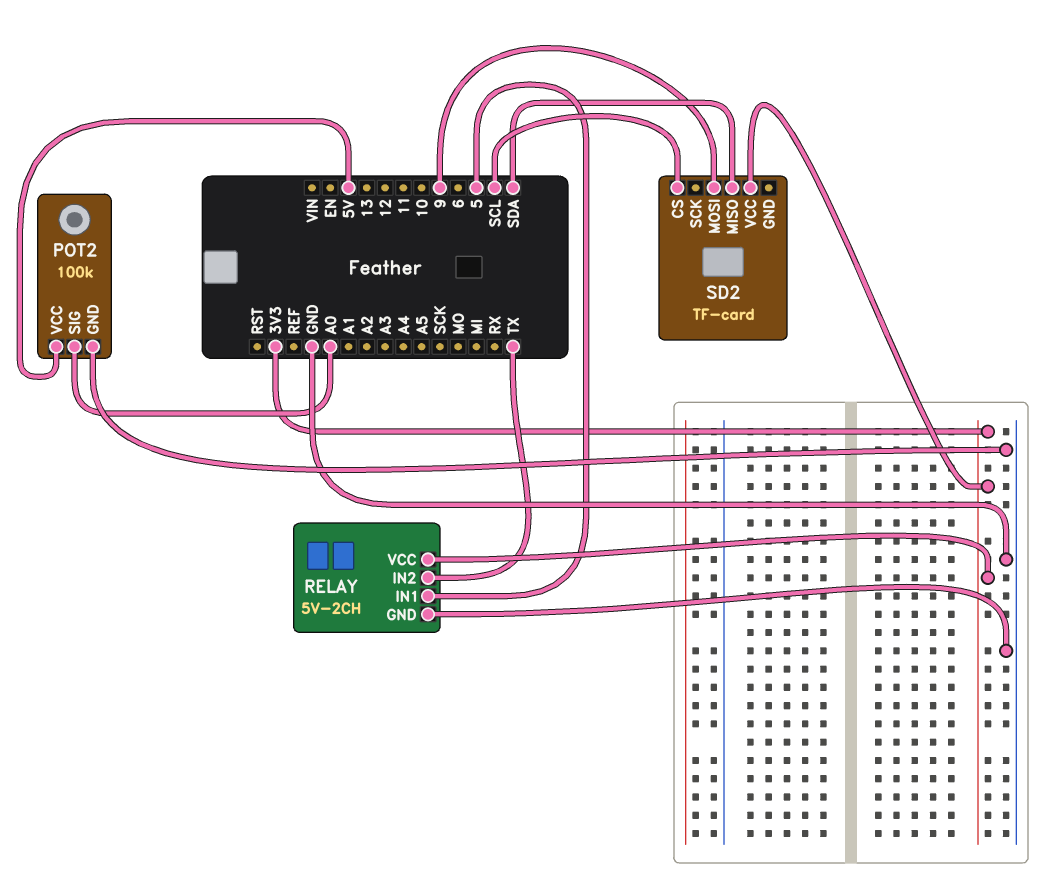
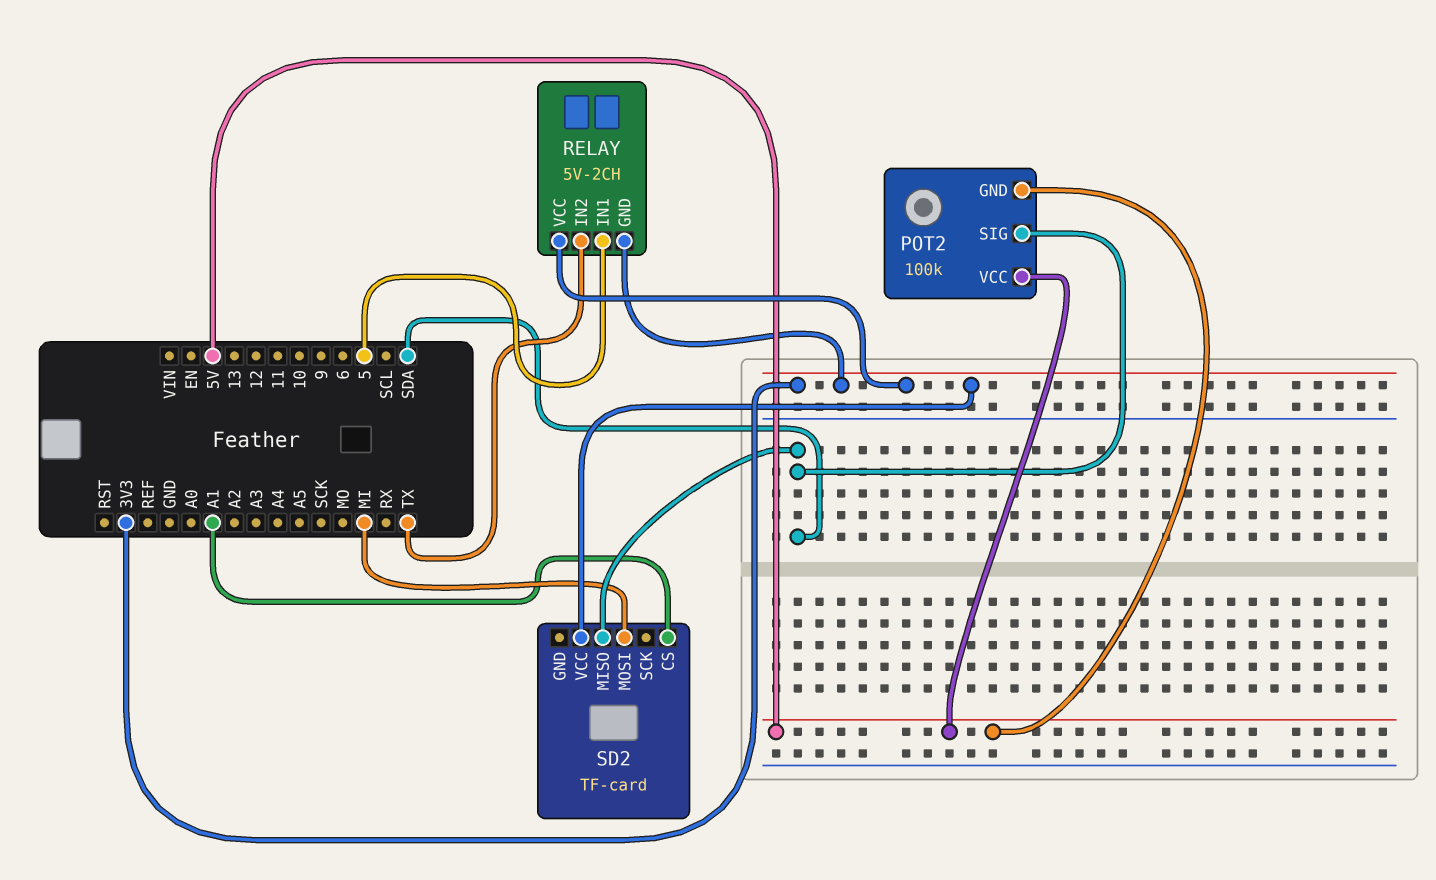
POT2 pin GND: GND -> 5V
POT2 pin SIG: A0 -> SDA
RELAY pin GND: GND -> 3V3
SD2 pin CS: SCL -> A1
SD2 pin MOSI: 9 -> MI

